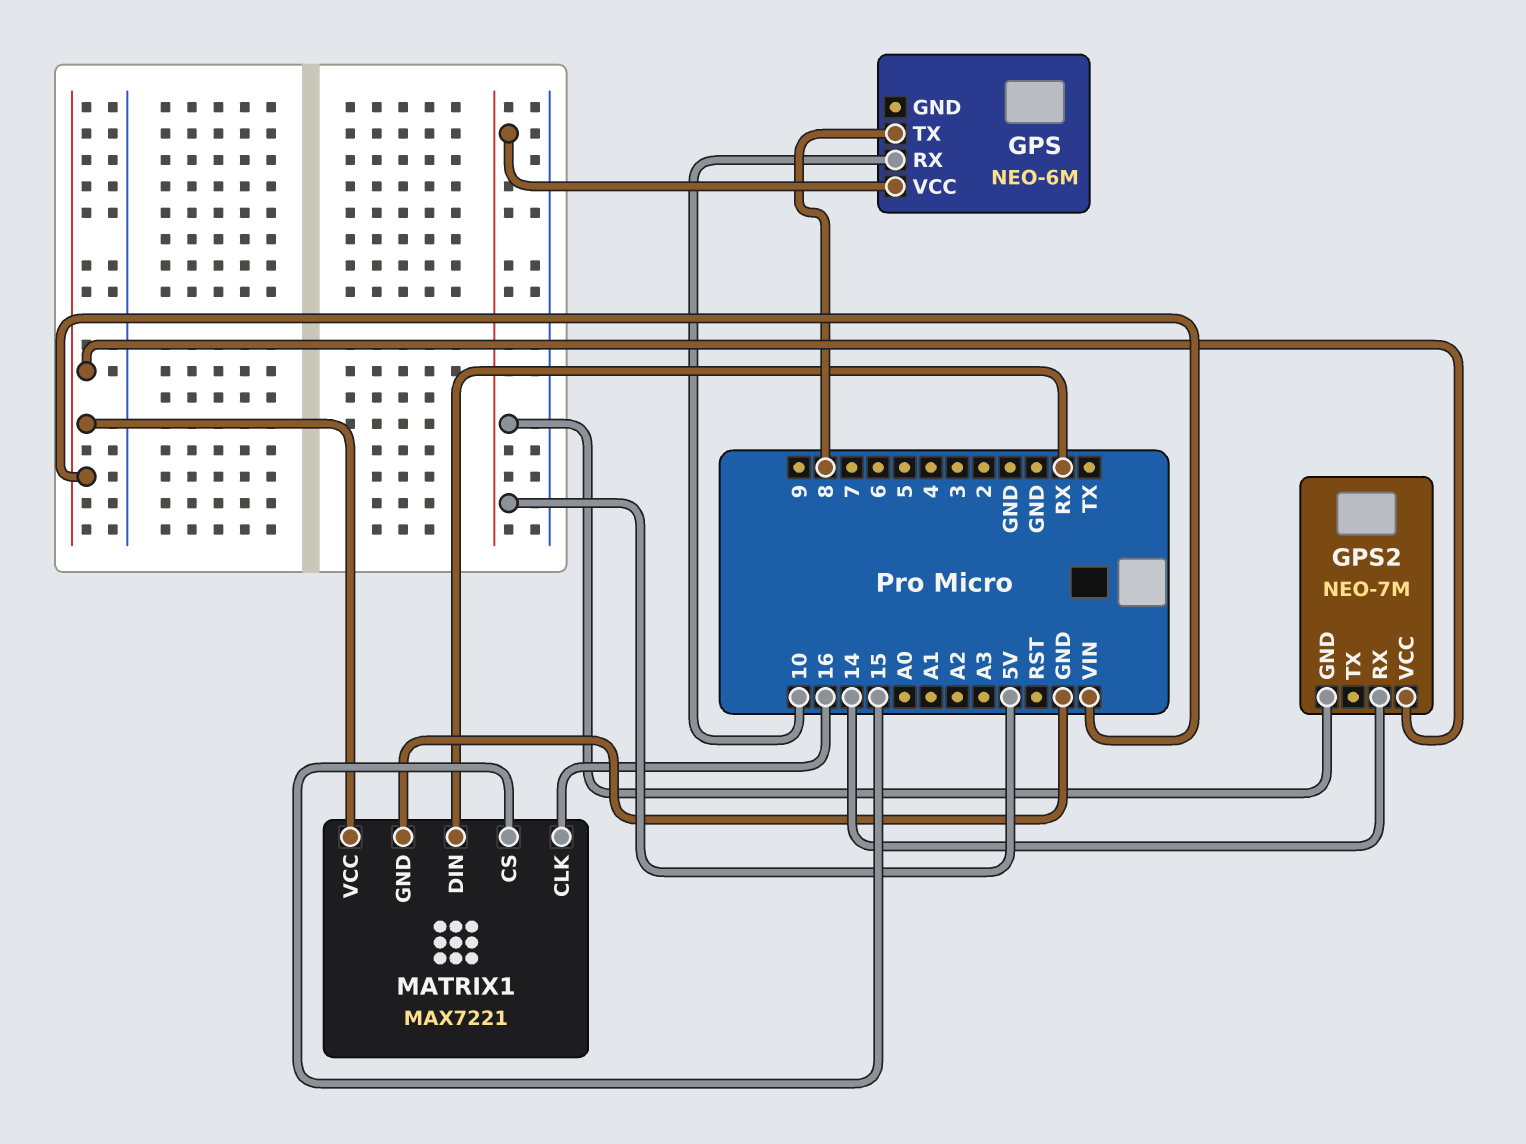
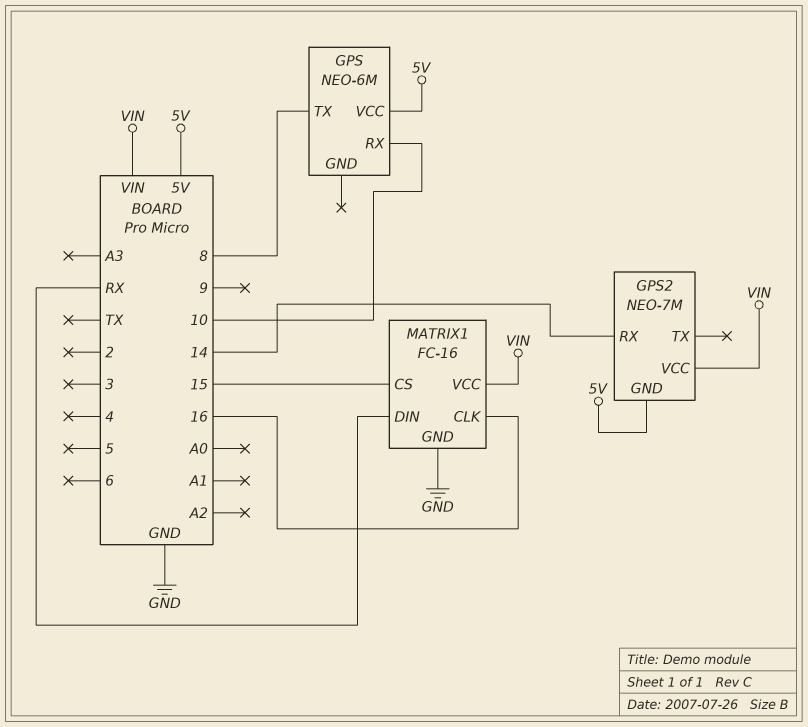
MATRIX1: MAX7221 -> FC-16

